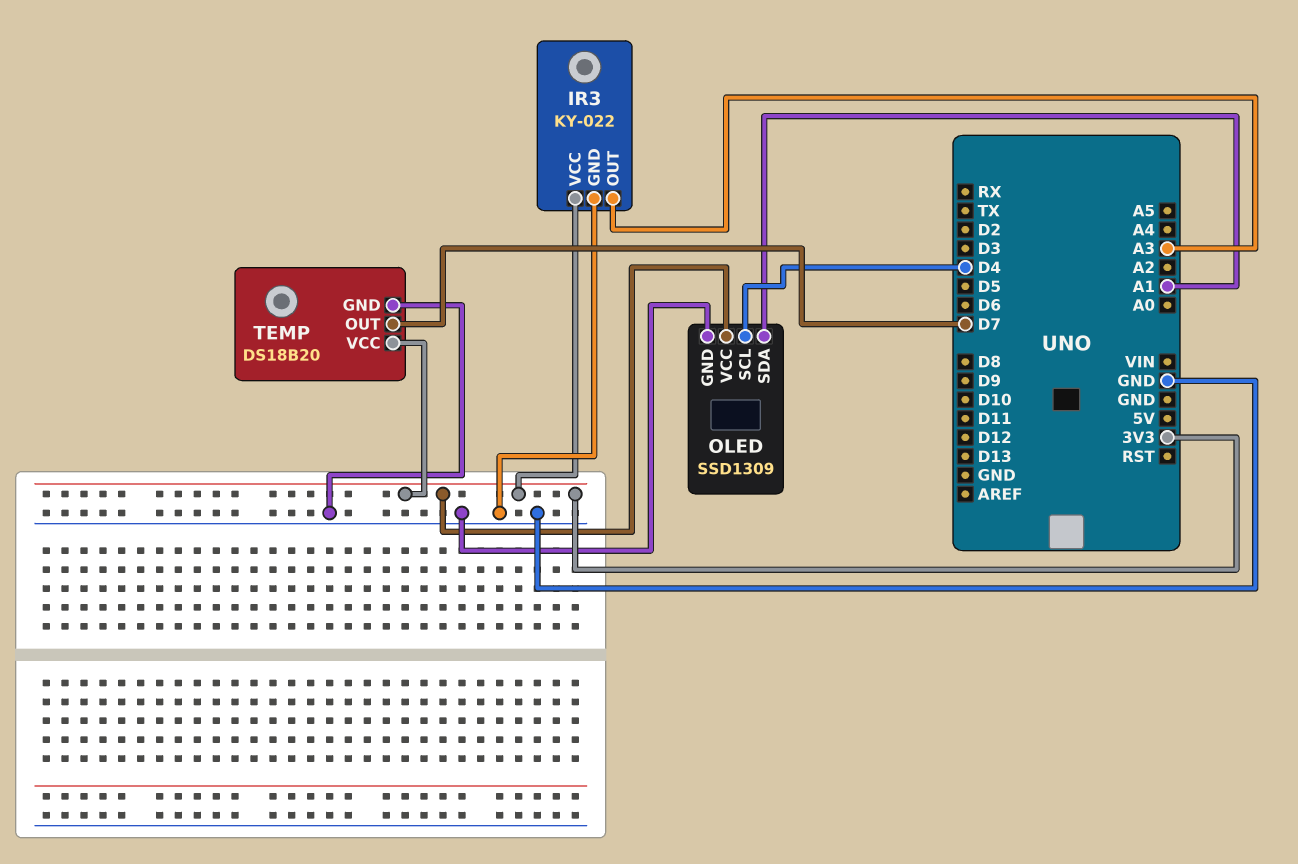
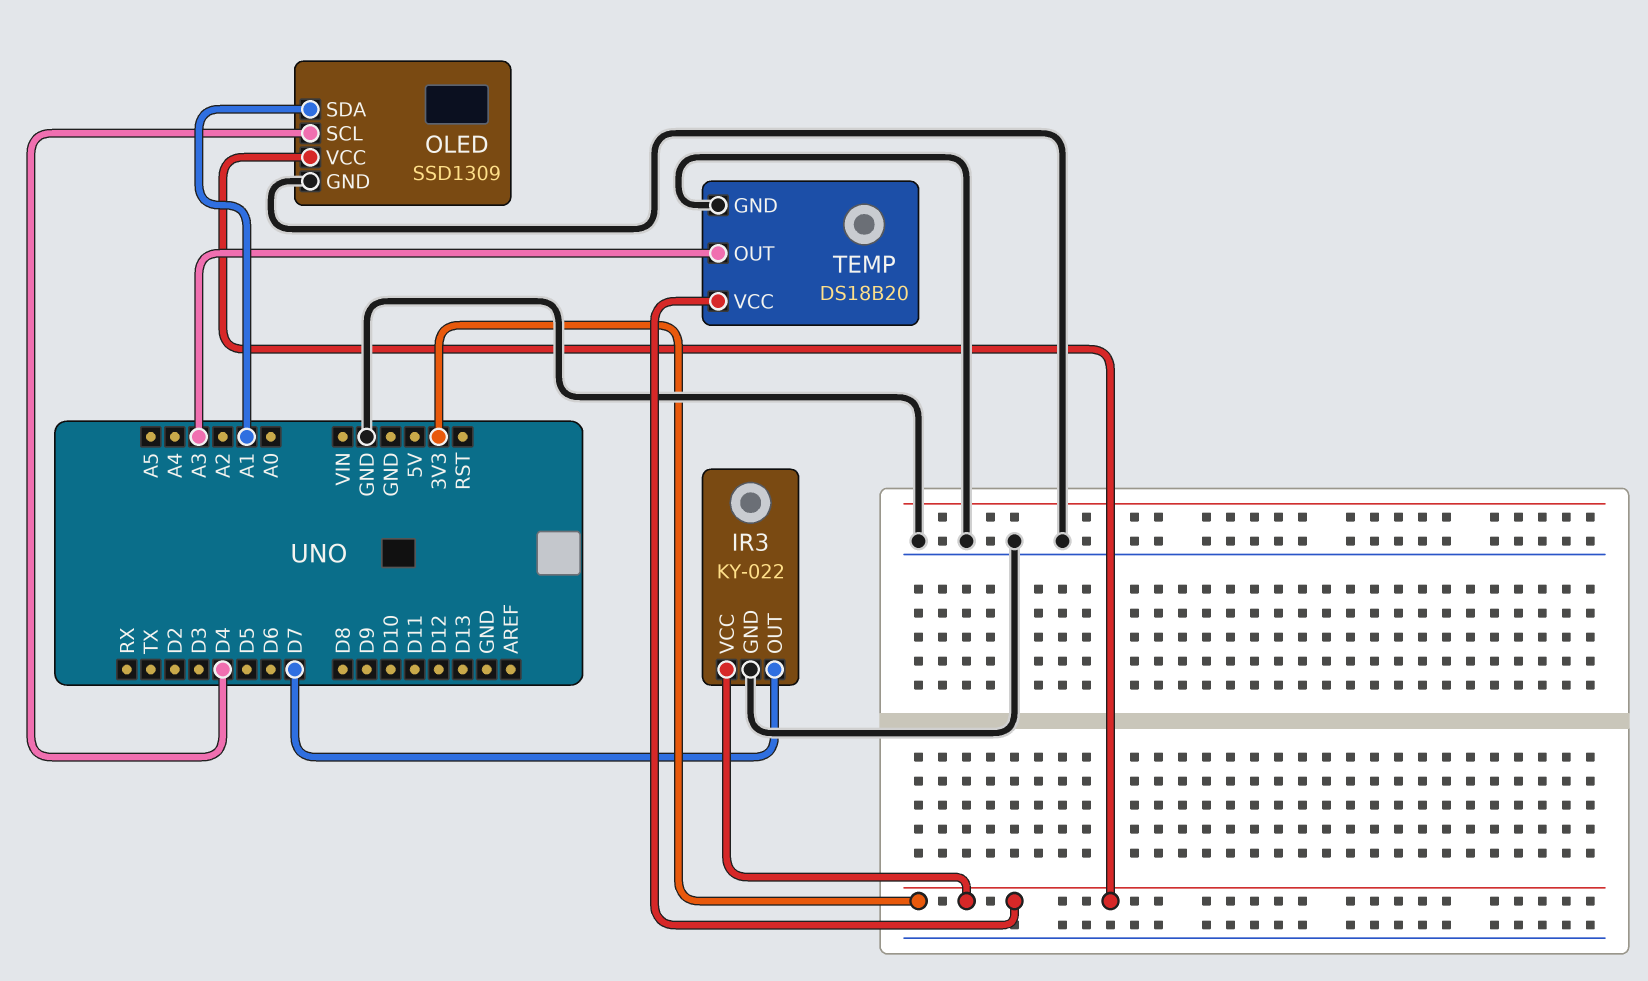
IR3 pin OUT: A3 -> D7
TEMP pin OUT: D7 -> A3

